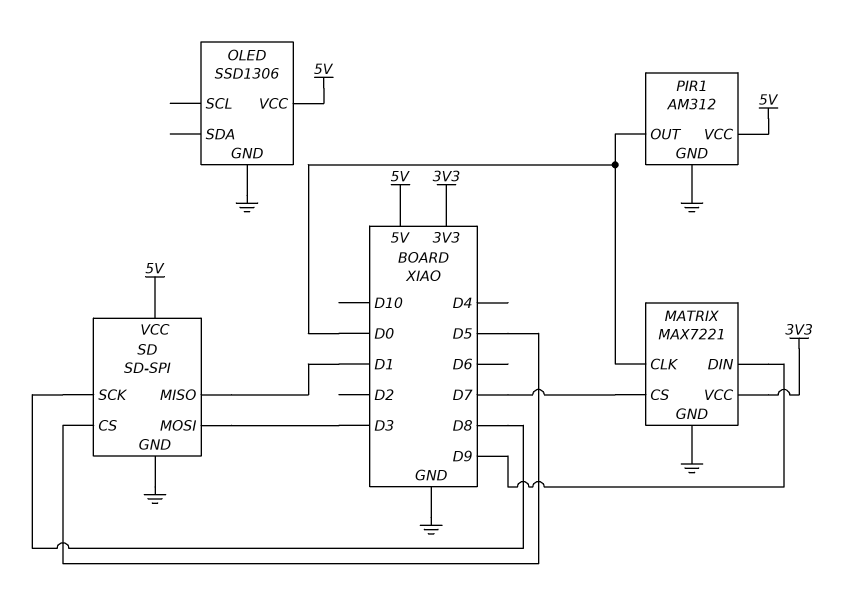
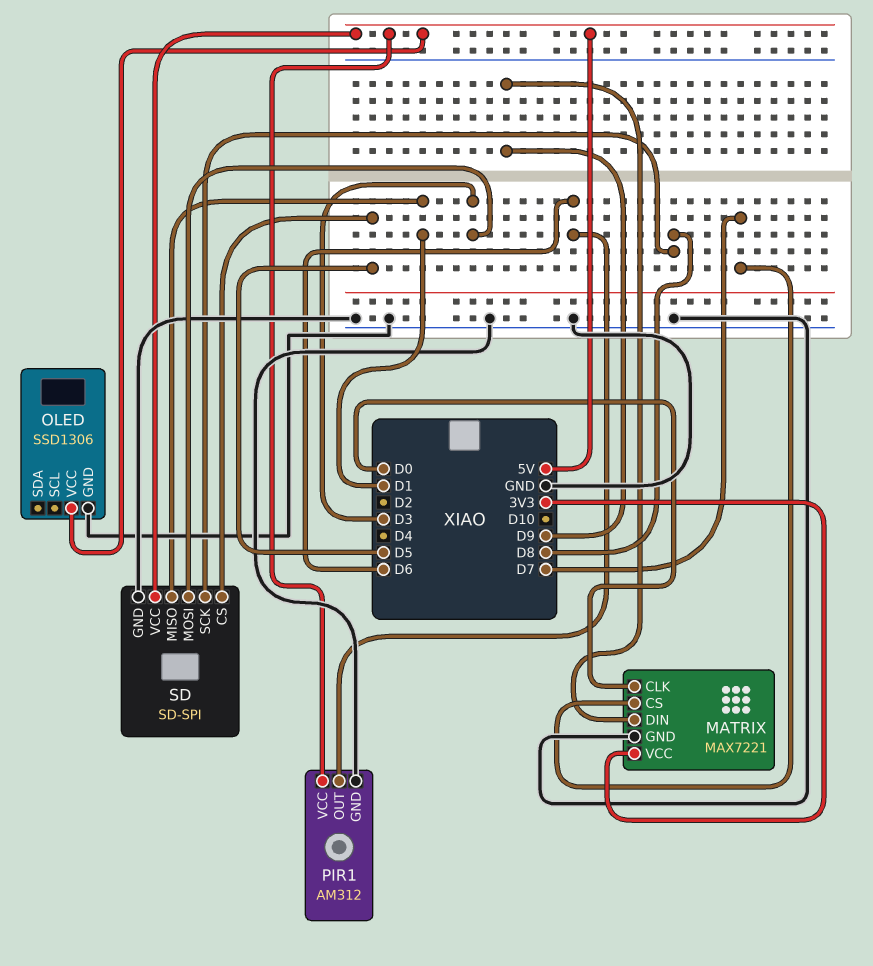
PIR1 pin OUT: D0 -> D6

